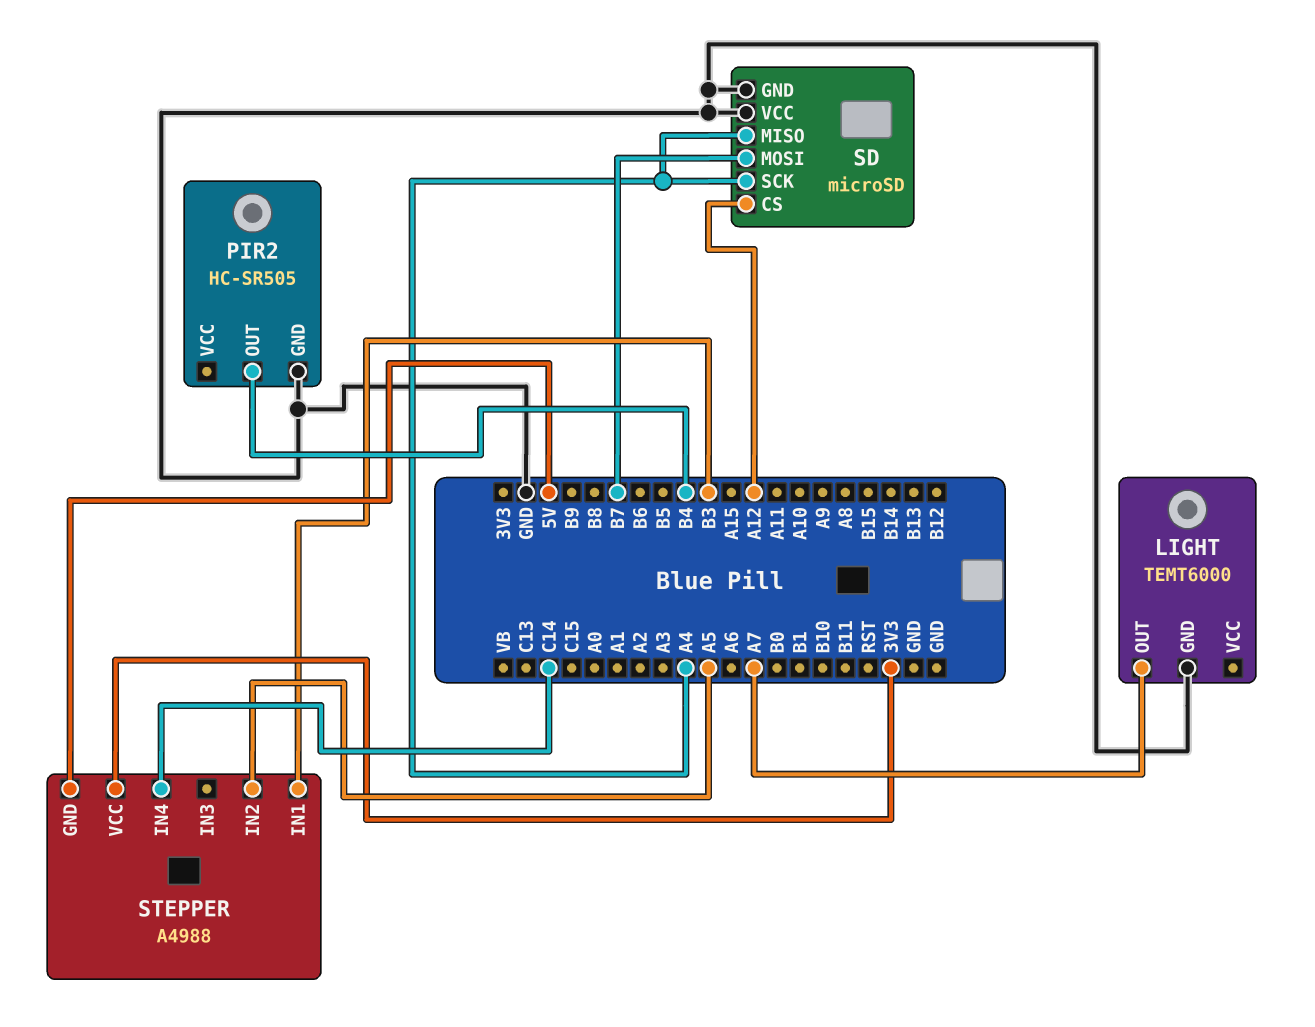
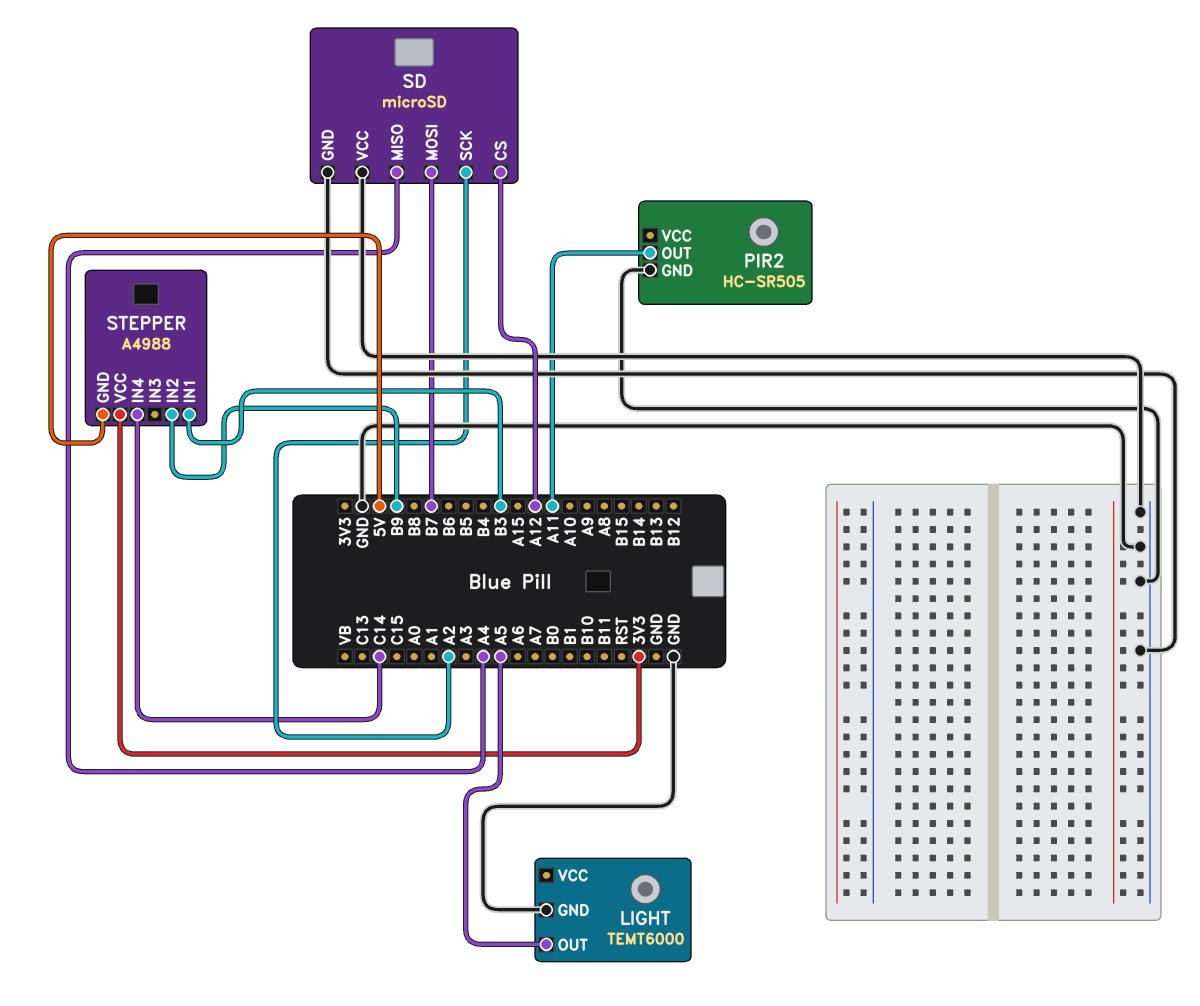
LIGHT pin OUT: A7 -> A5
PIR2 pin OUT: B4 -> A11
SD pin SCK: A4 -> A2
STEPPER pin IN2: A5 -> B9

